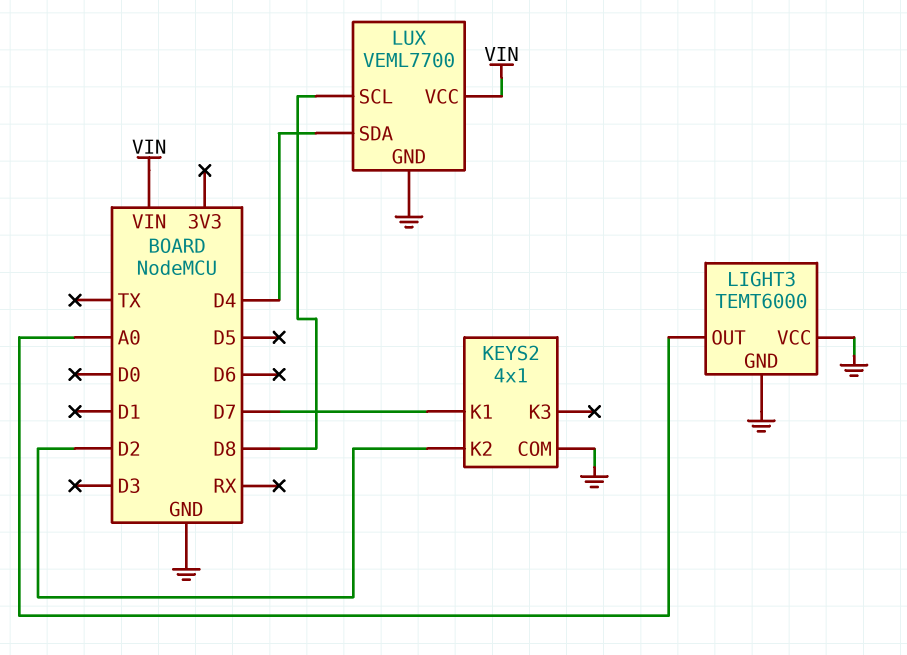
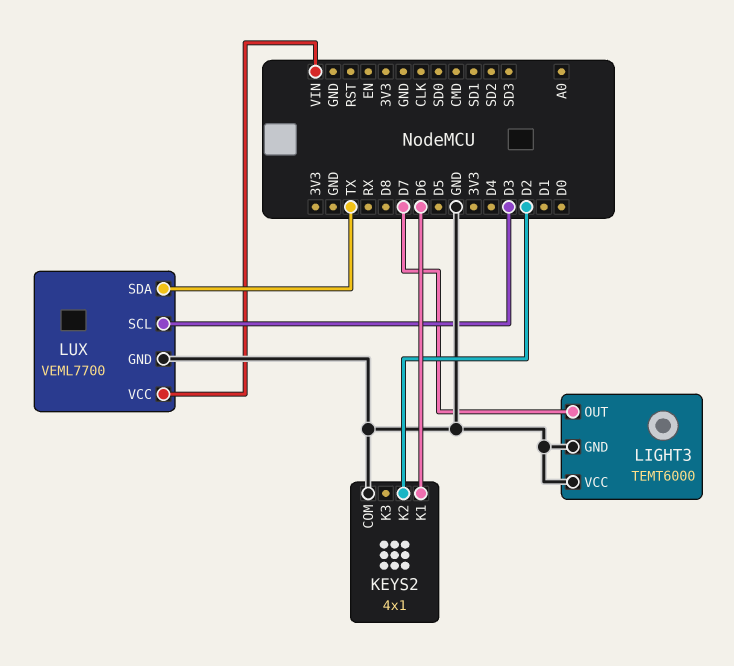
KEYS2 pin K1: D7 -> D6
LIGHT3 pin OUT: A0 -> D7
LUX pin SCL: D8 -> D3
LUX pin SDA: D4 -> TX

